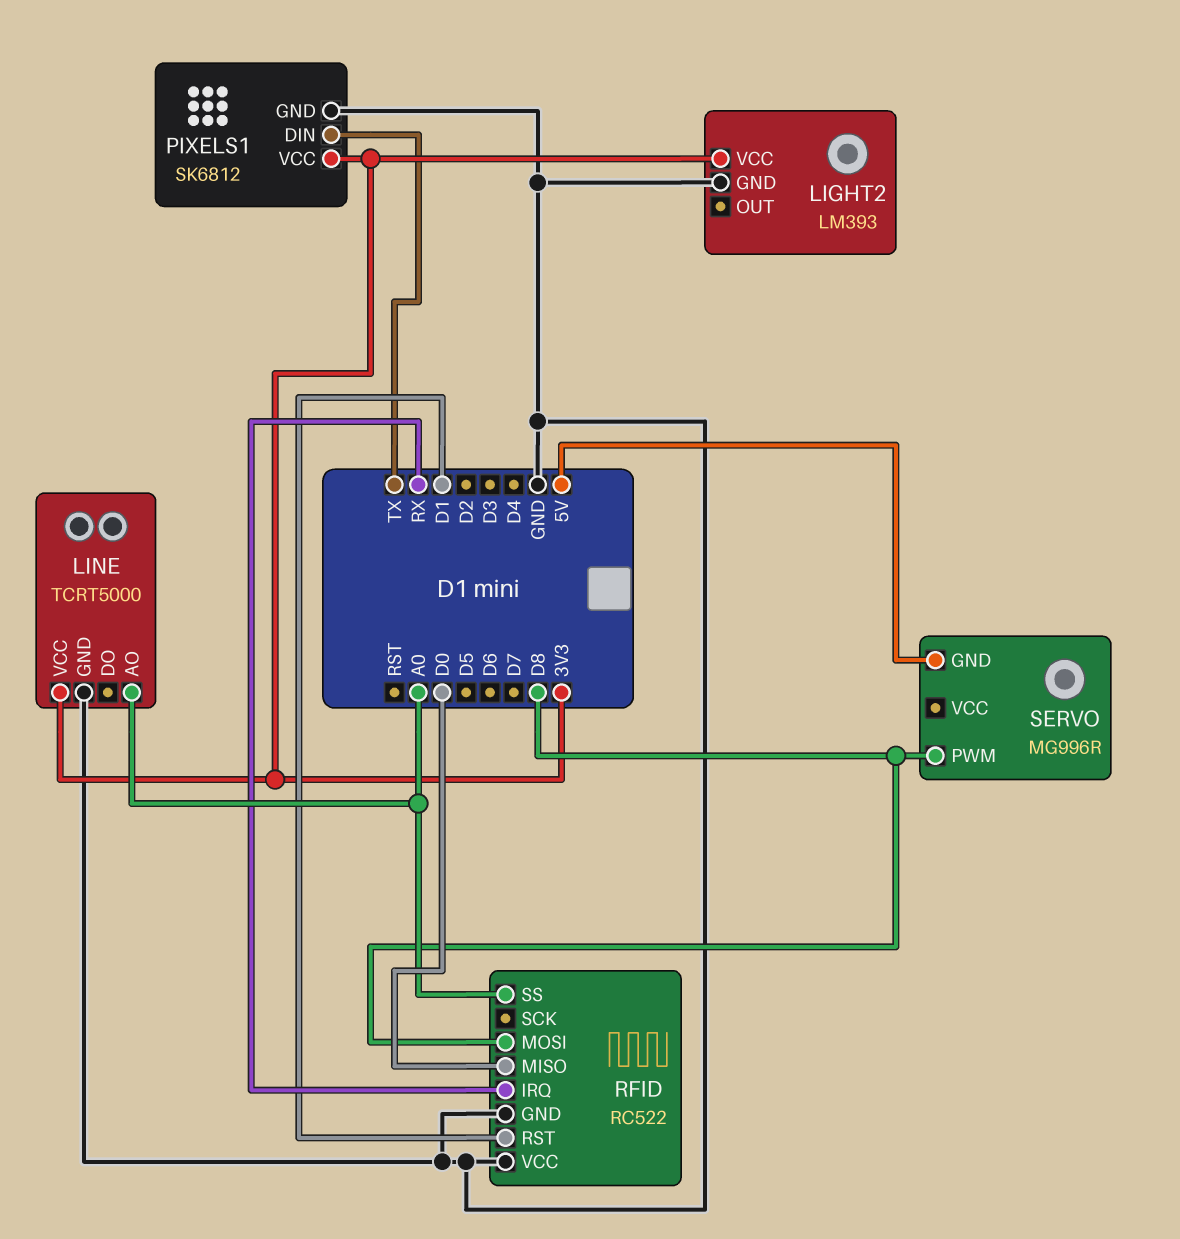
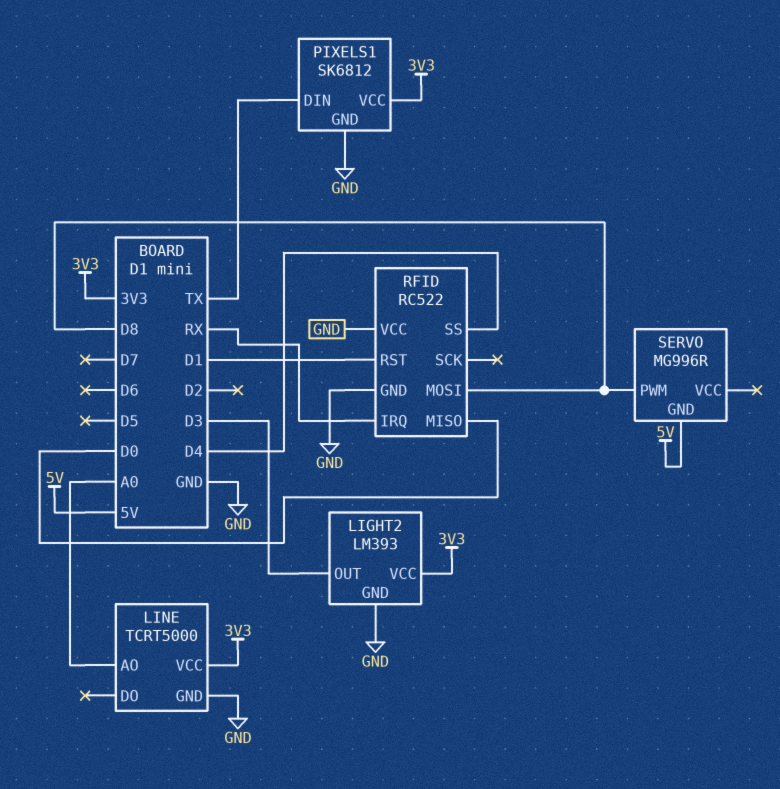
LIGHT2 pin OUT: none -> D3
RFID pin SS: A0 -> D4

